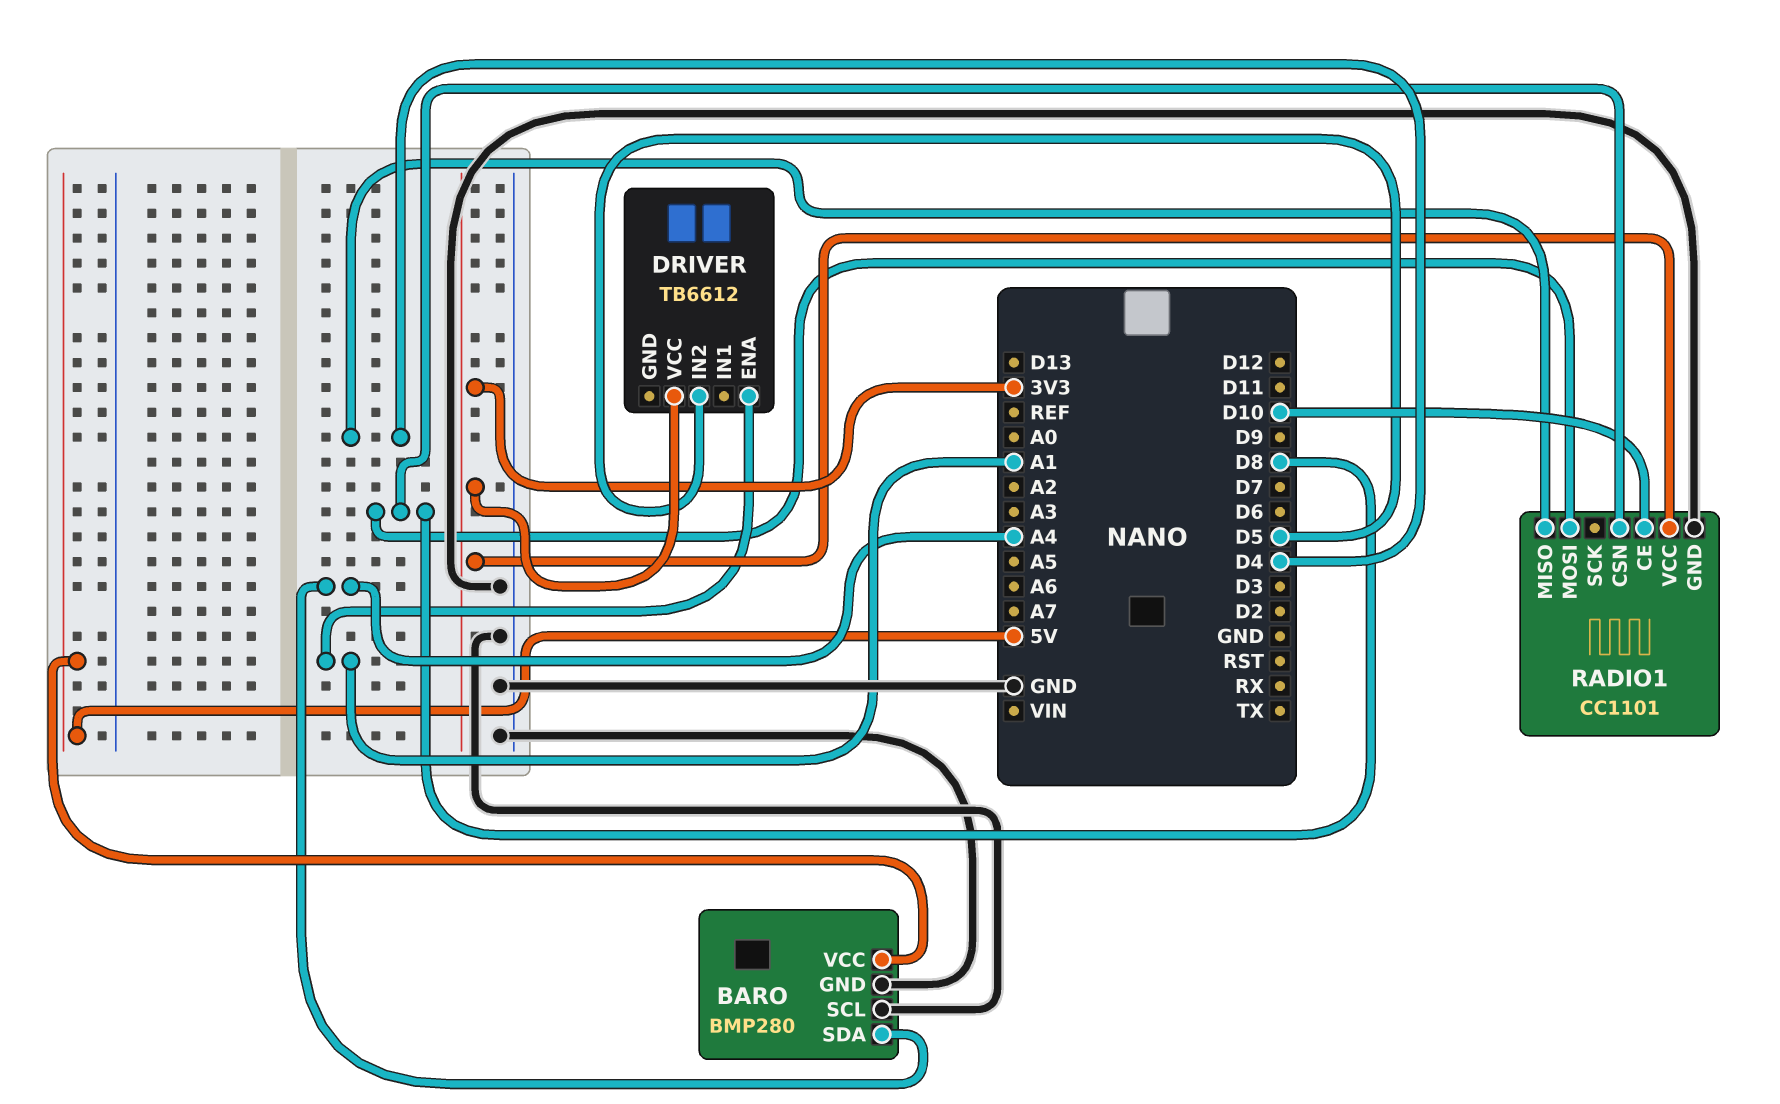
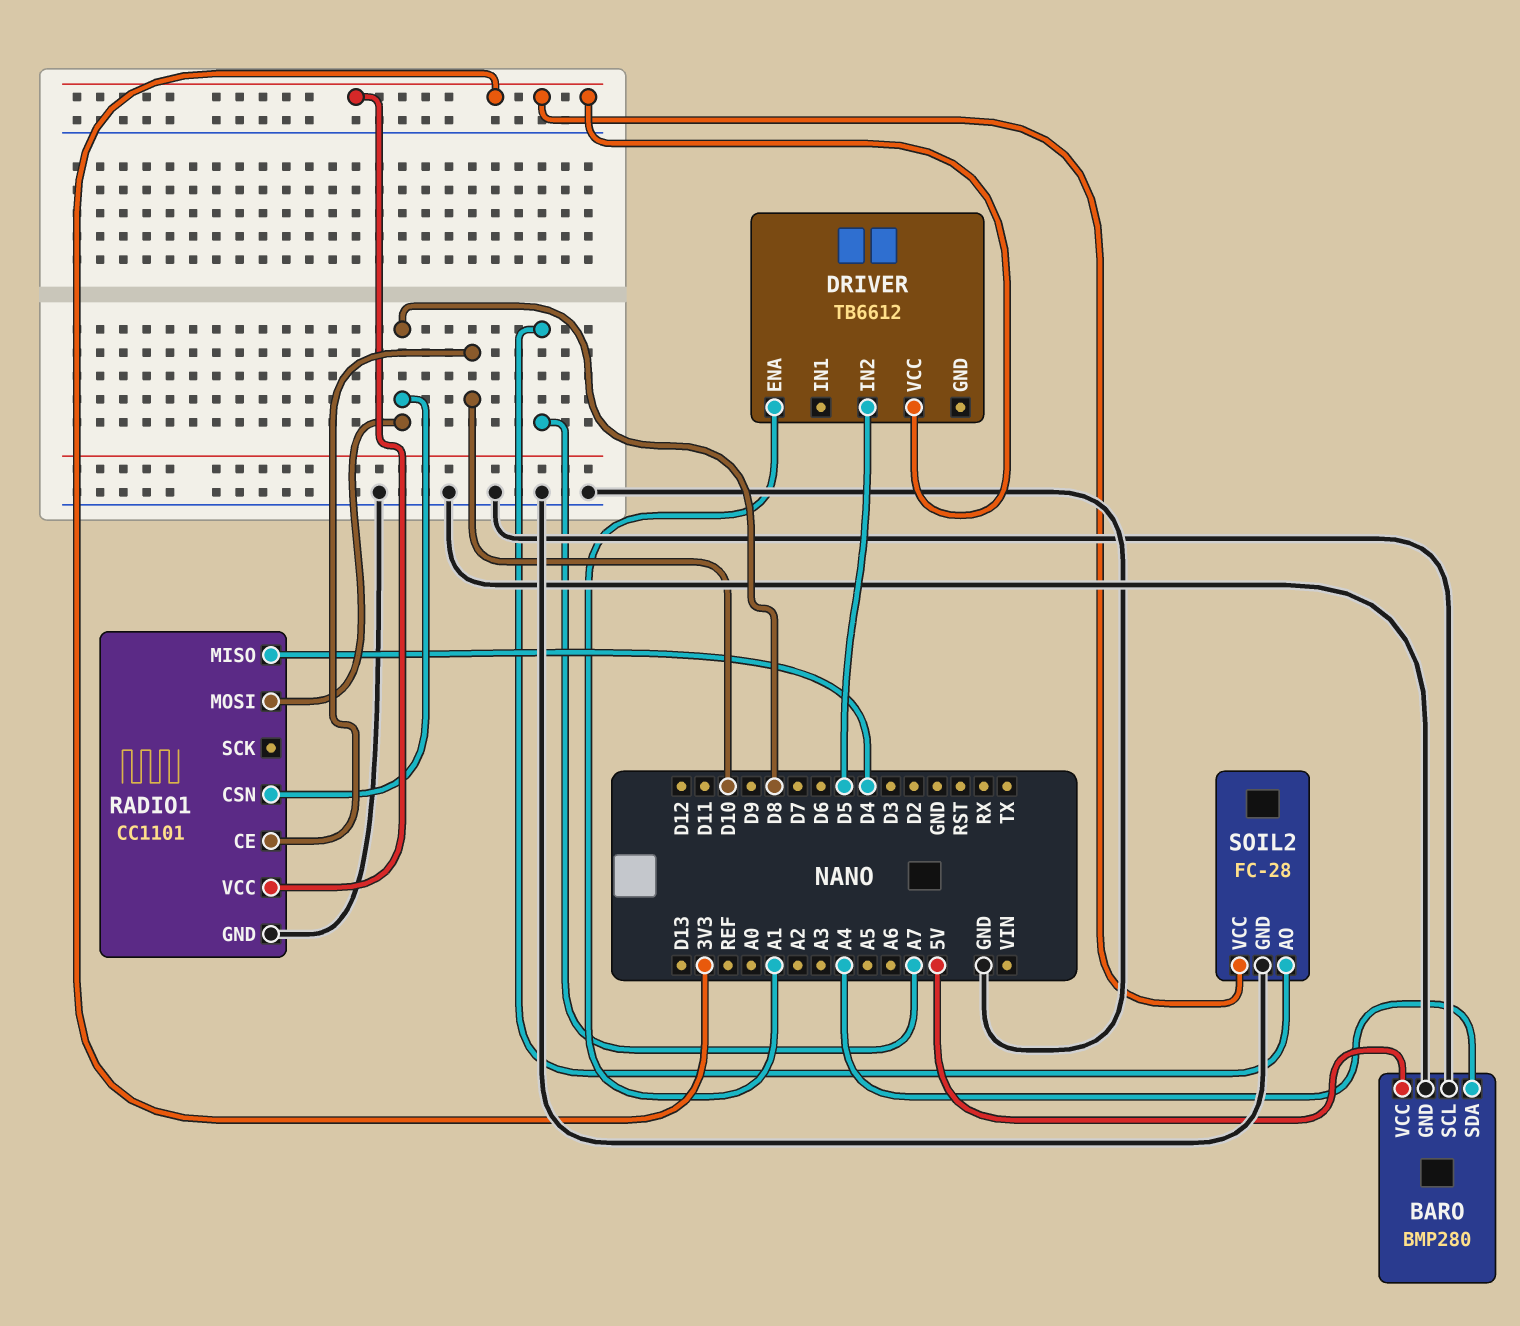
SOIL2: none -> FC-28
SOIL2 pin AO: none -> A7
SOIL2 pin GND: none -> GND
SOIL2 pin VCC: none -> 3V3

